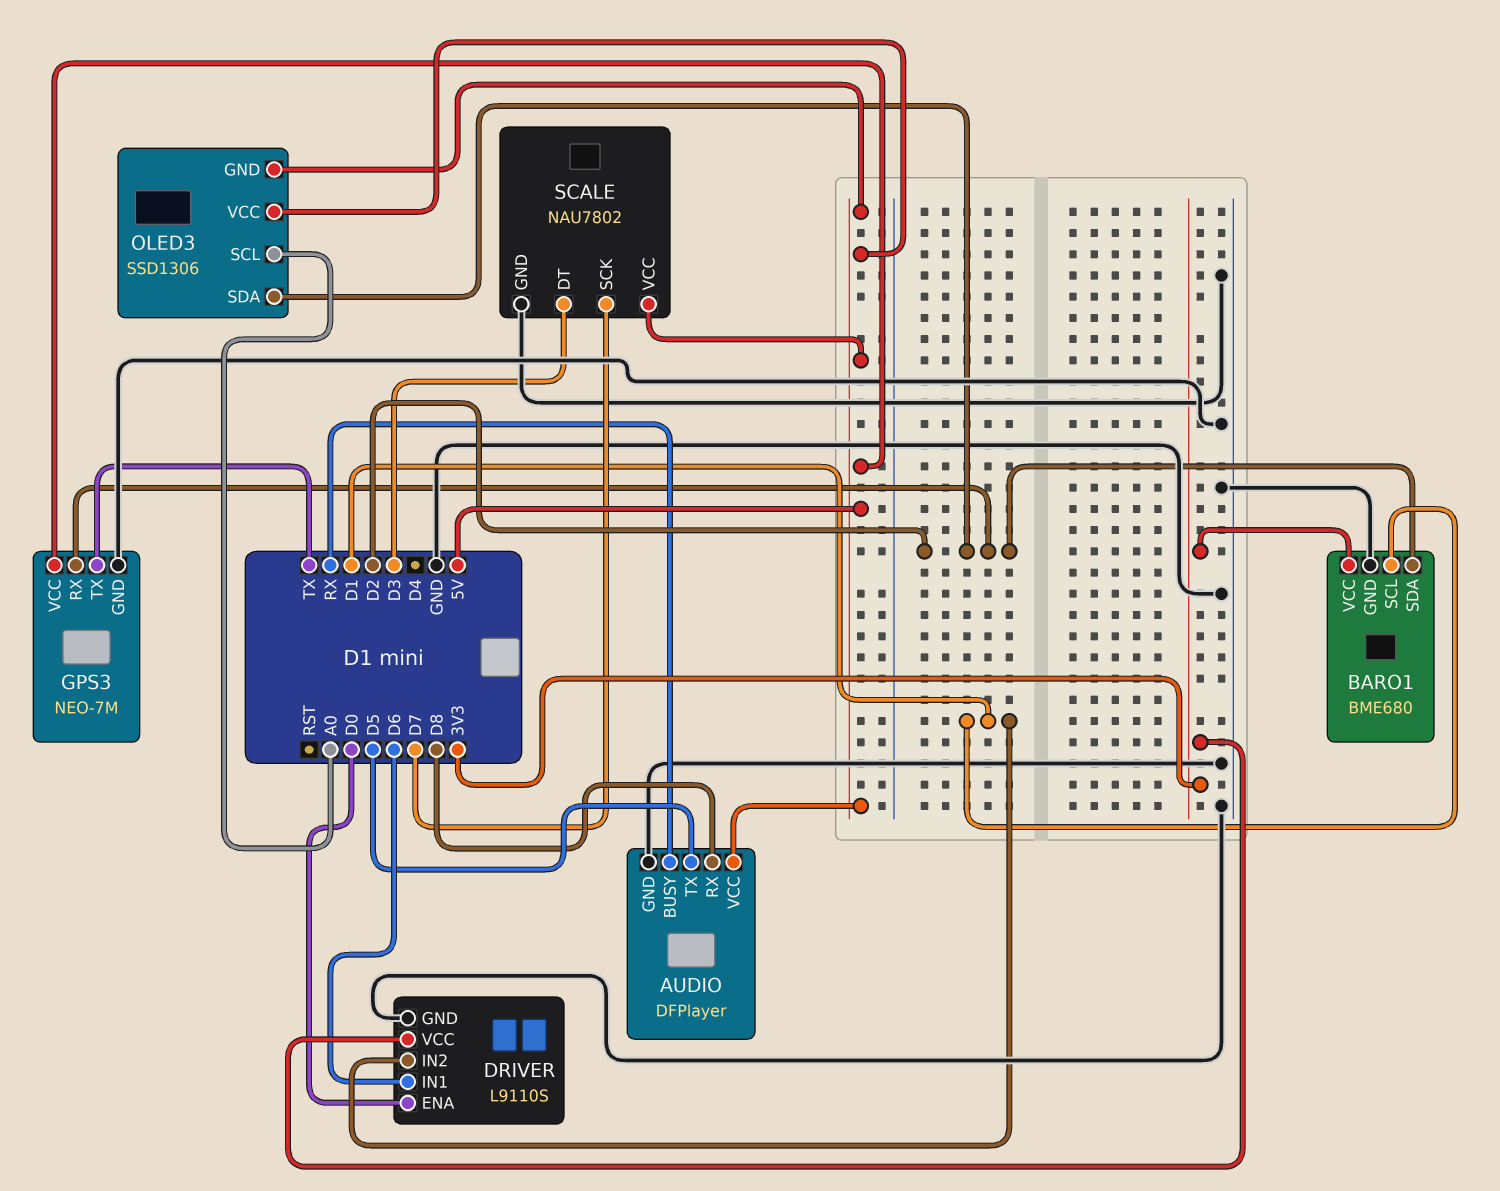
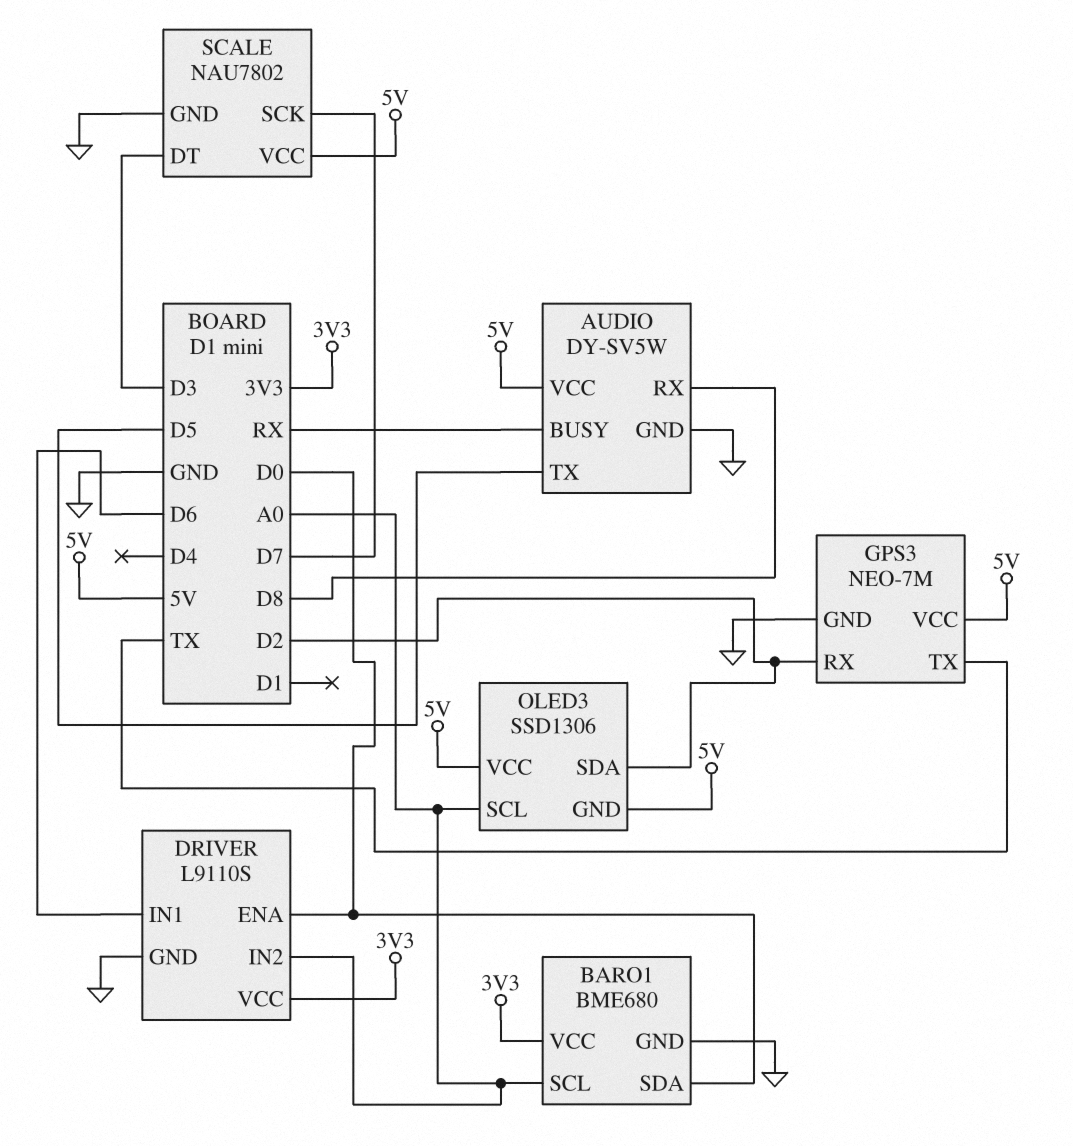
AUDIO: DFPlayer -> DY-SV5W
BARO1 pin SCL: D1 -> A0
BARO1 pin SDA: D2 -> D0
DRIVER pin IN2: D1 -> A0

